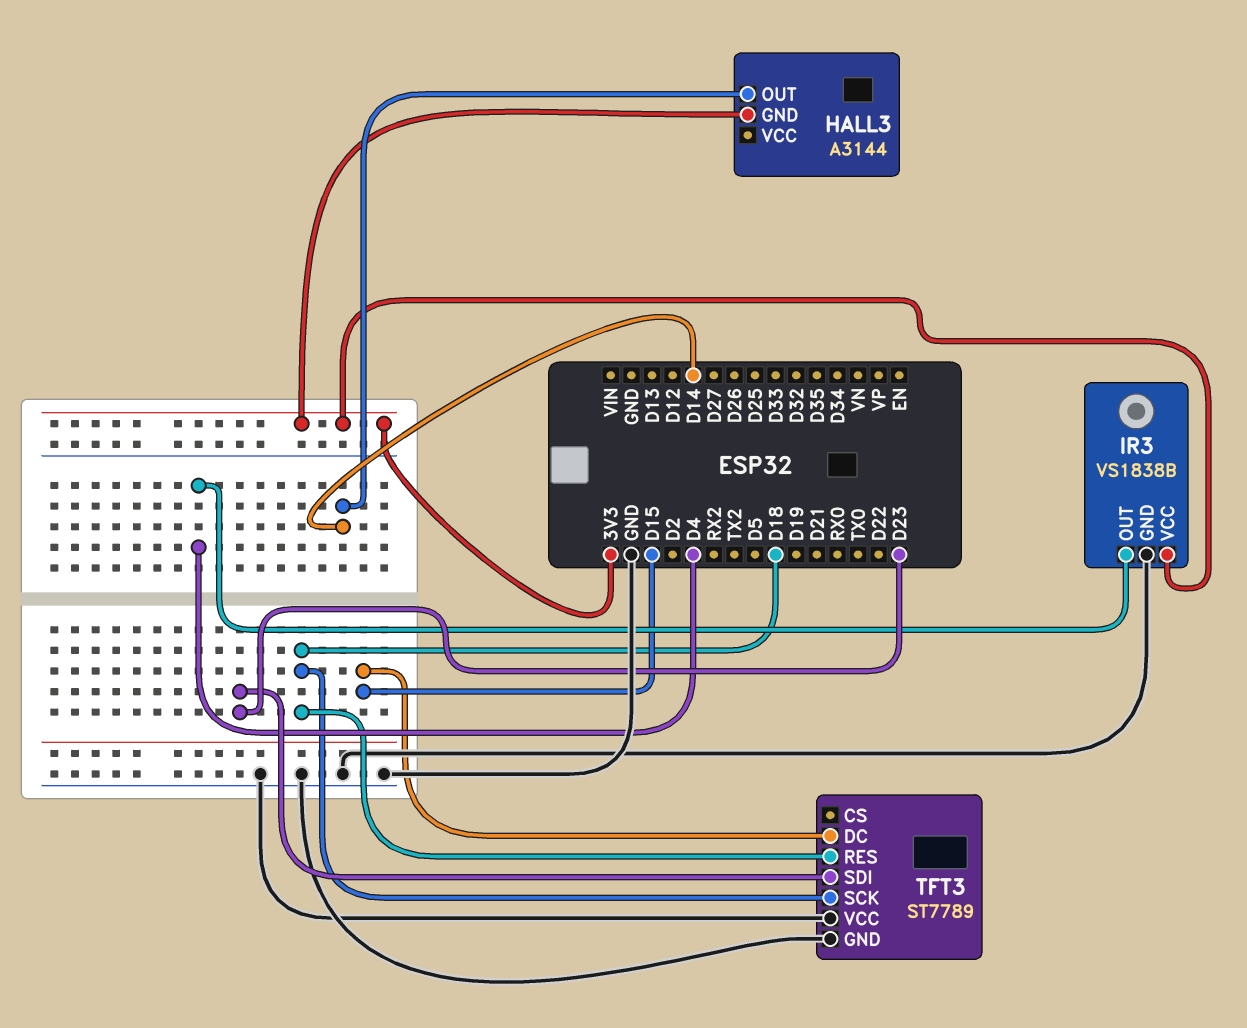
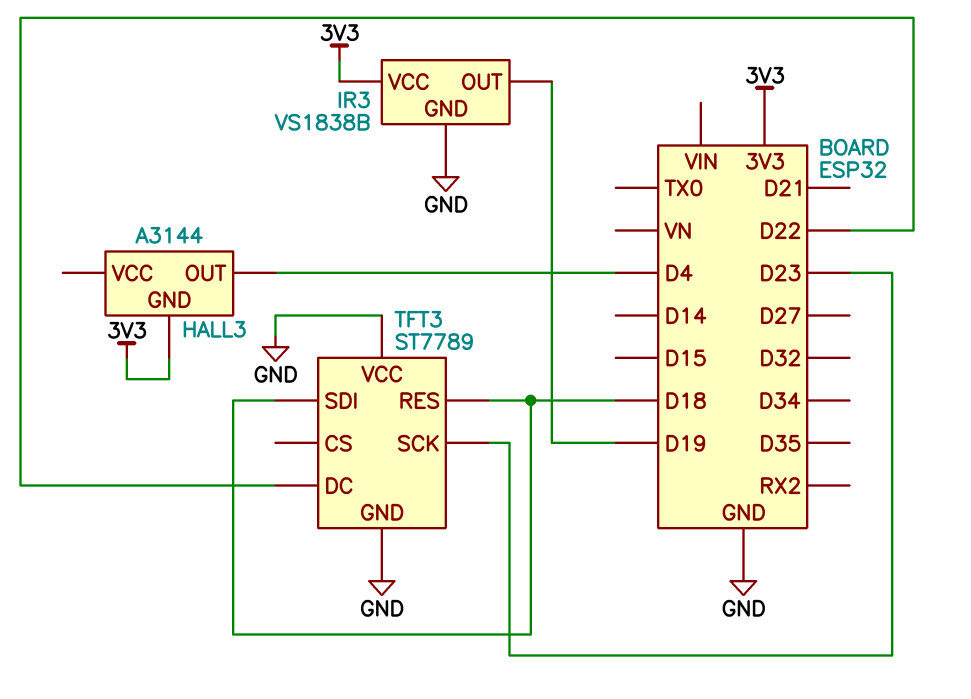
HALL3 pin OUT: D14 -> D4
IR3 pin OUT: D4 -> D19
TFT3 pin DC: D15 -> D22
TFT3 pin SCK: D18 -> D23
TFT3 pin SDI: D23 -> D18

